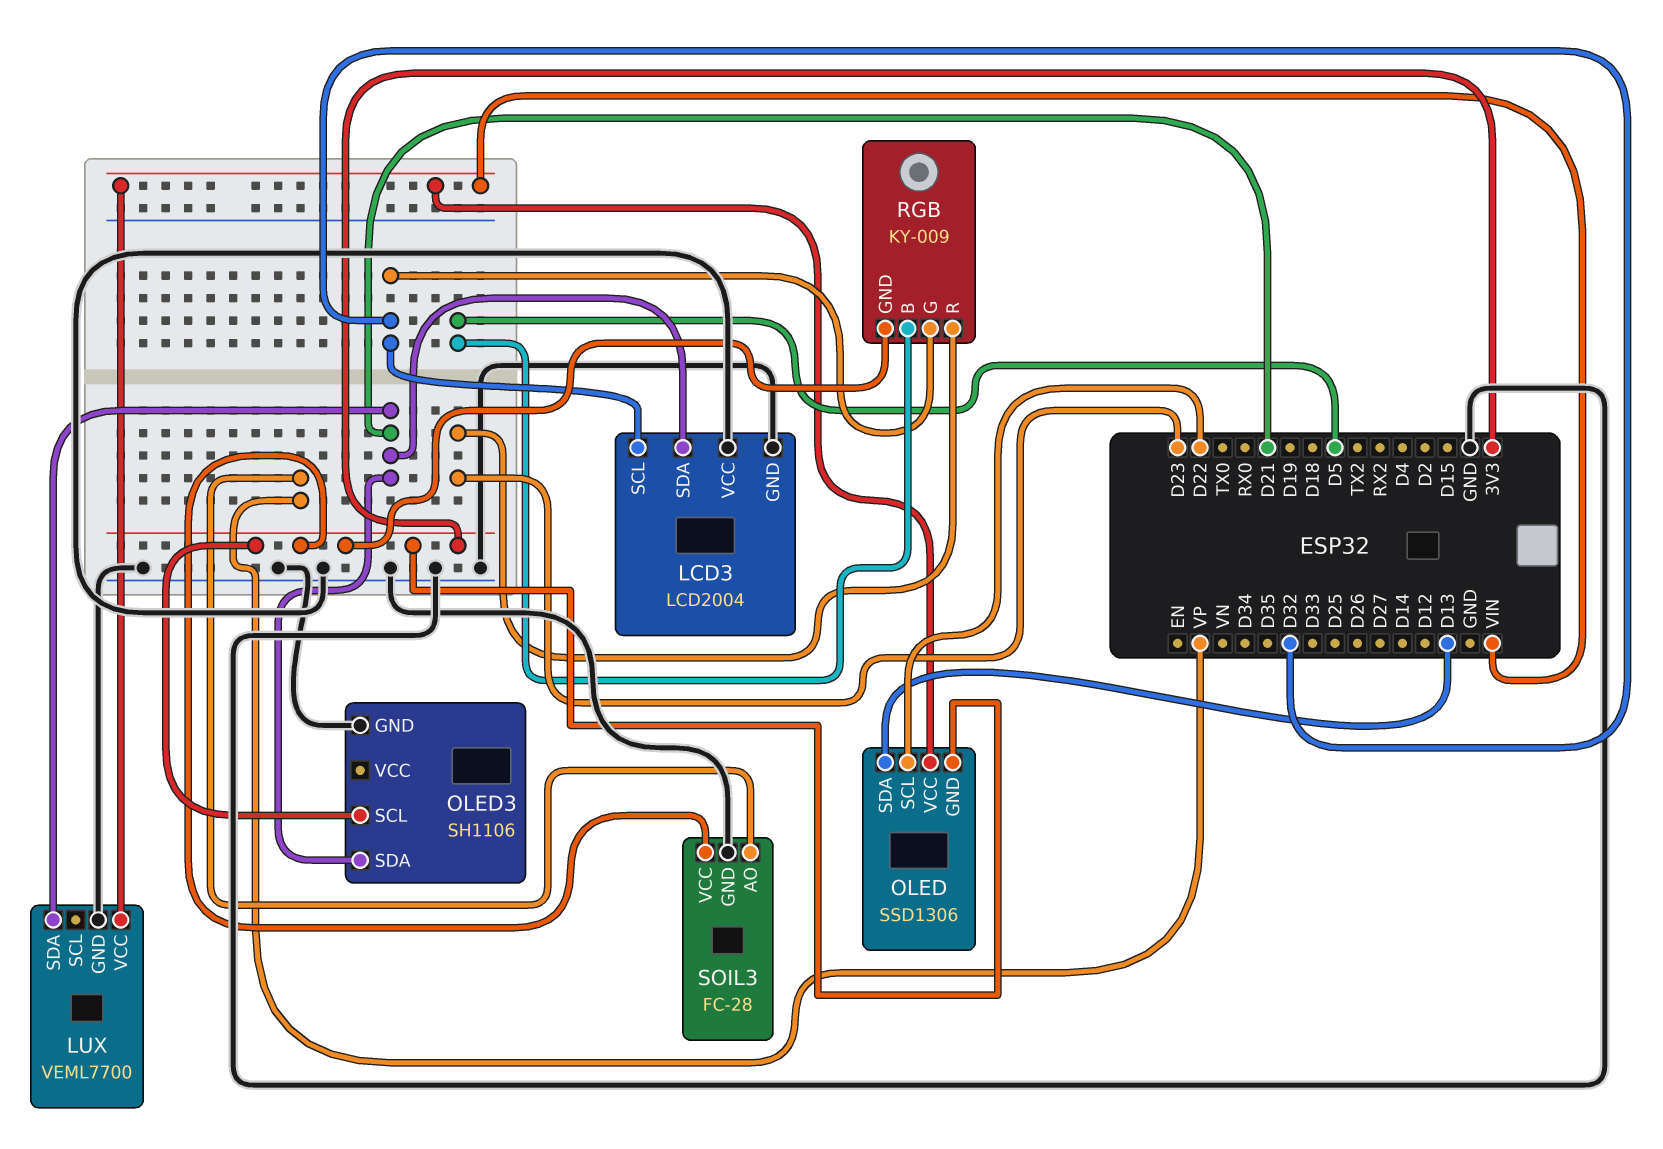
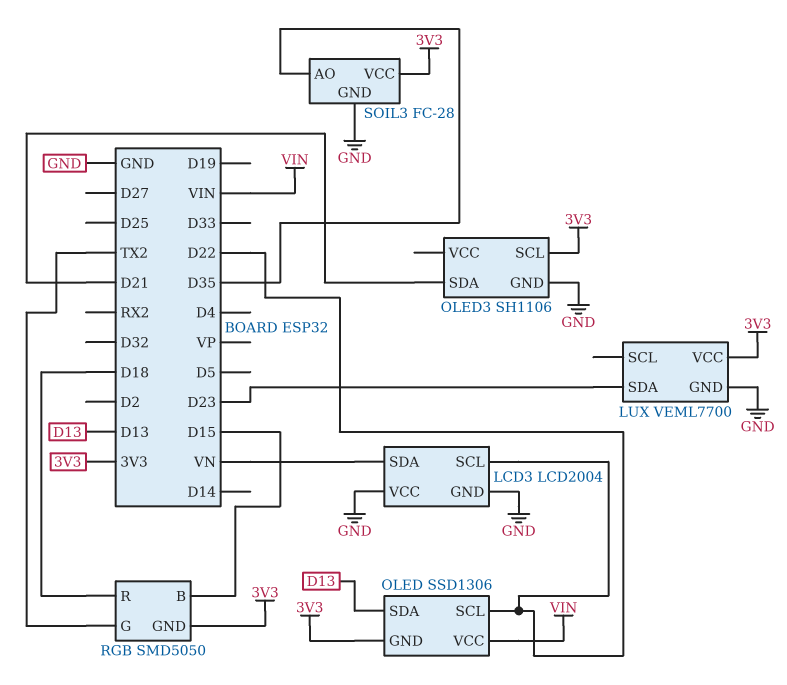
LCD3 pin SCL: D32 -> D22
LCD3 pin SDA: D21 -> VN
LUX pin SDA: D21 -> D23
LUX pin VCC: VIN -> 3V3
RGB: KY-009 -> SMD5050
RGB pin B: D5 -> D15
RGB pin G: D32 -> TX2
RGB pin R: D23 -> D18
SOIL3 pin AO: VP -> D35

